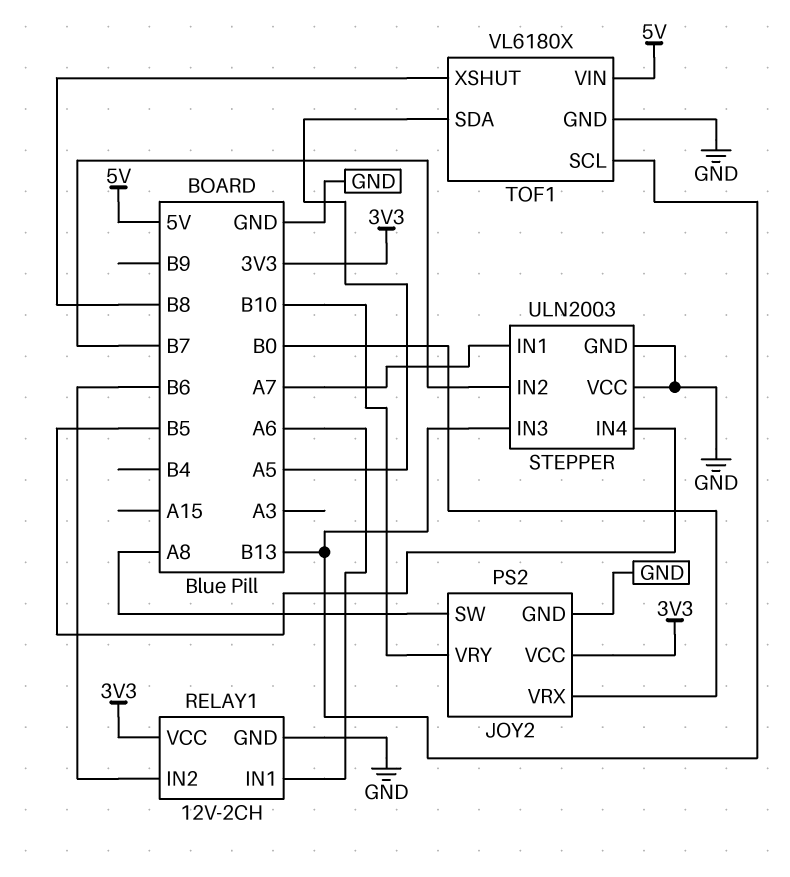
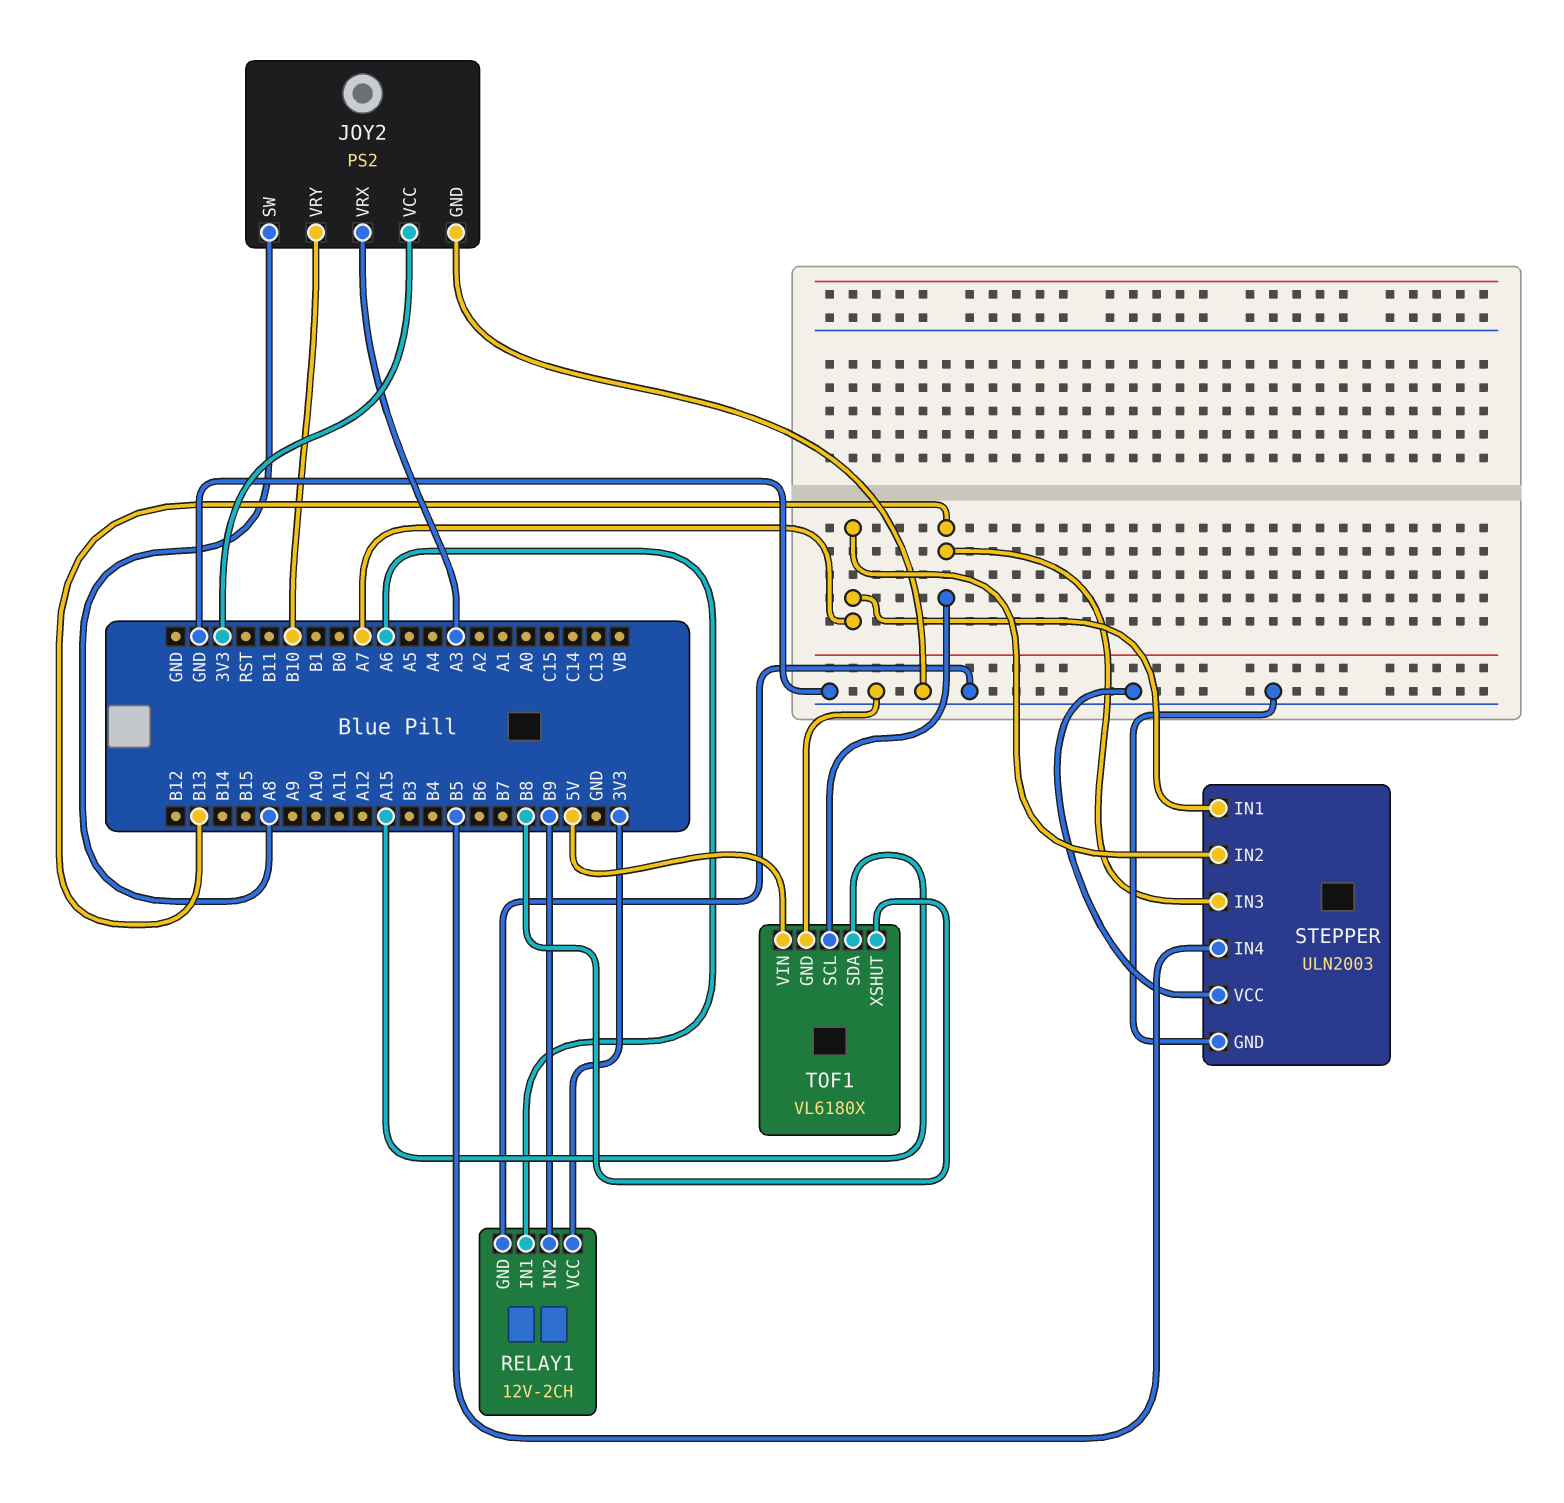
JOY2 pin VRX: B0 -> A3
RELAY1 pin IN2: B6 -> B9
STEPPER pin IN2: B7 -> A7
TOF1 pin SDA: A5 -> A15

